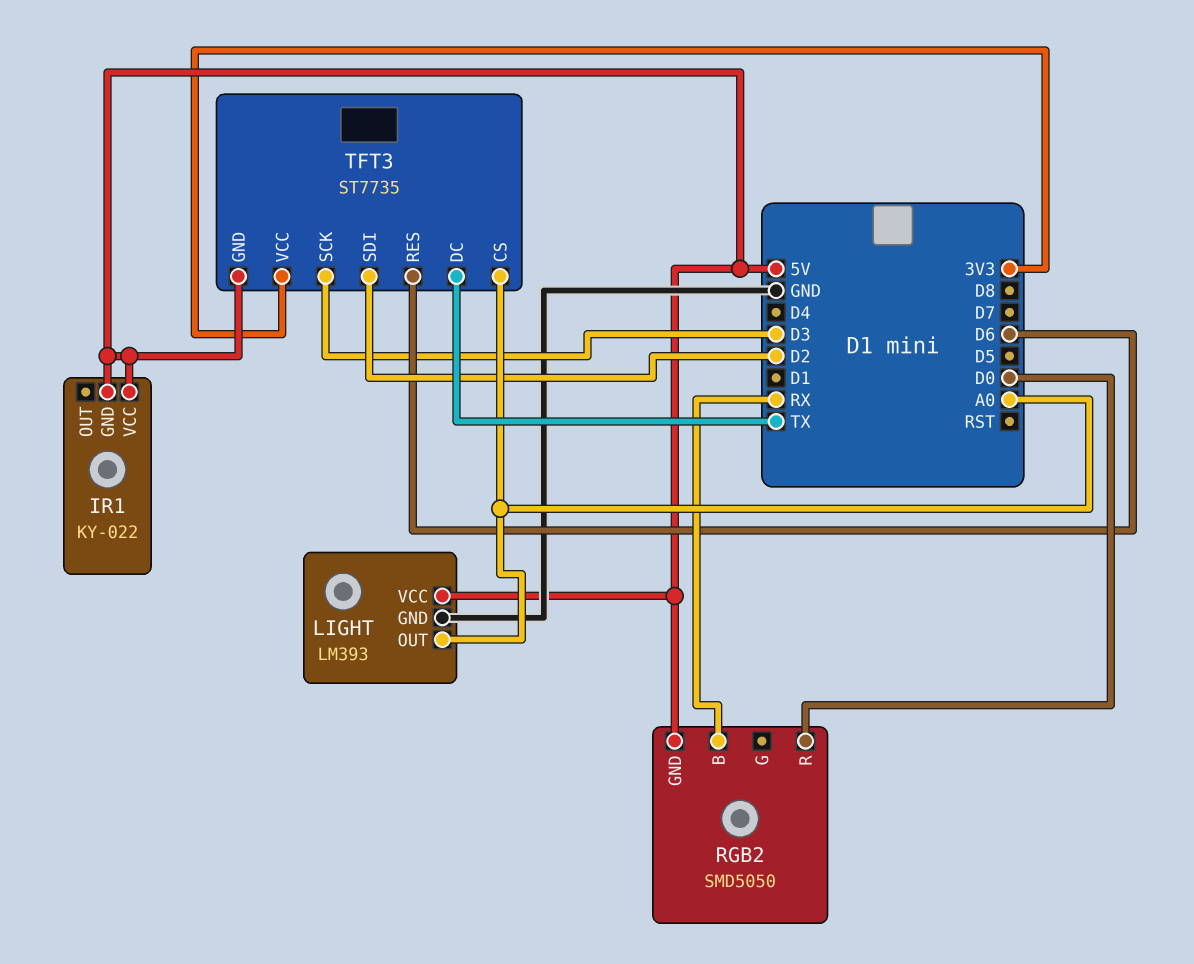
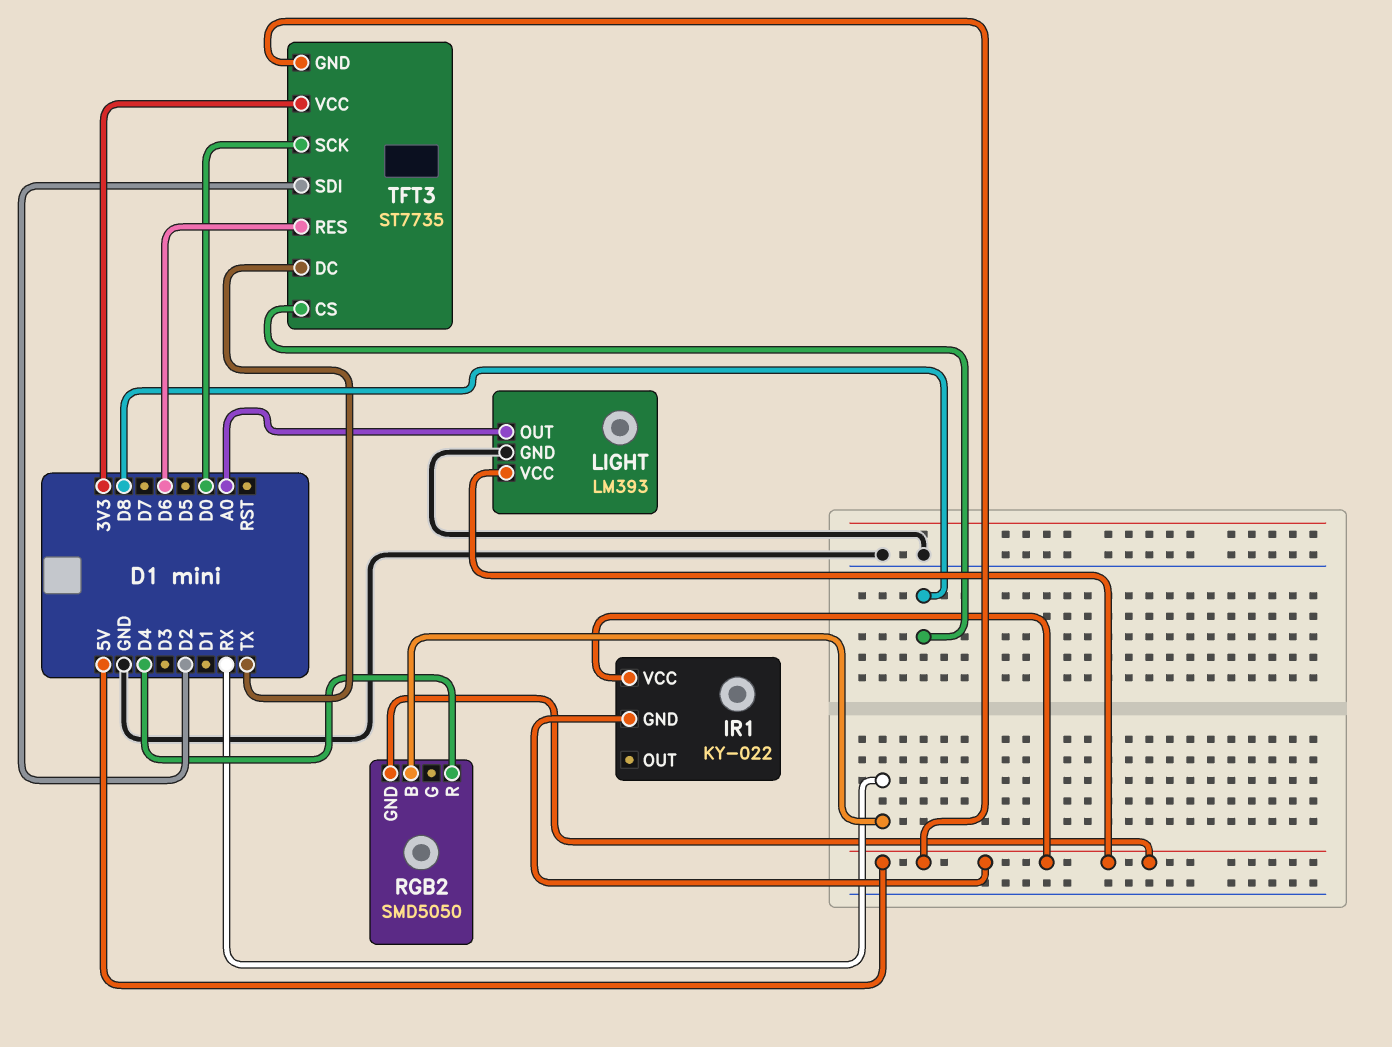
RGB2 pin R: D0 -> D4
TFT3 pin CS: A0 -> D8
TFT3 pin SCK: D3 -> D0

